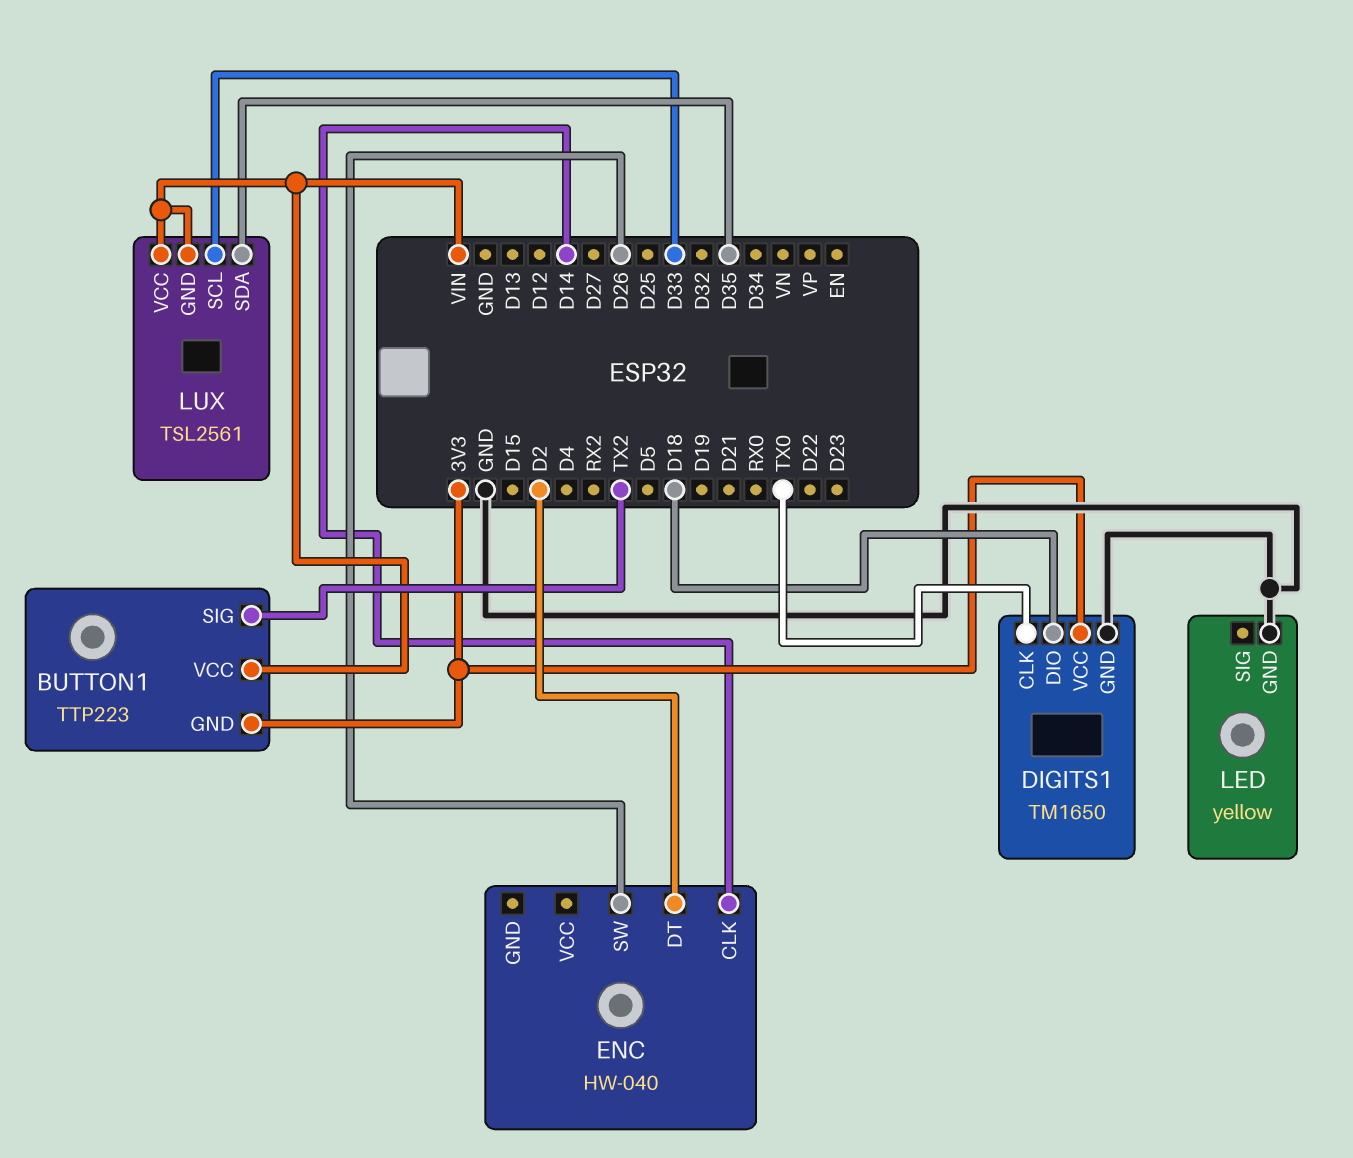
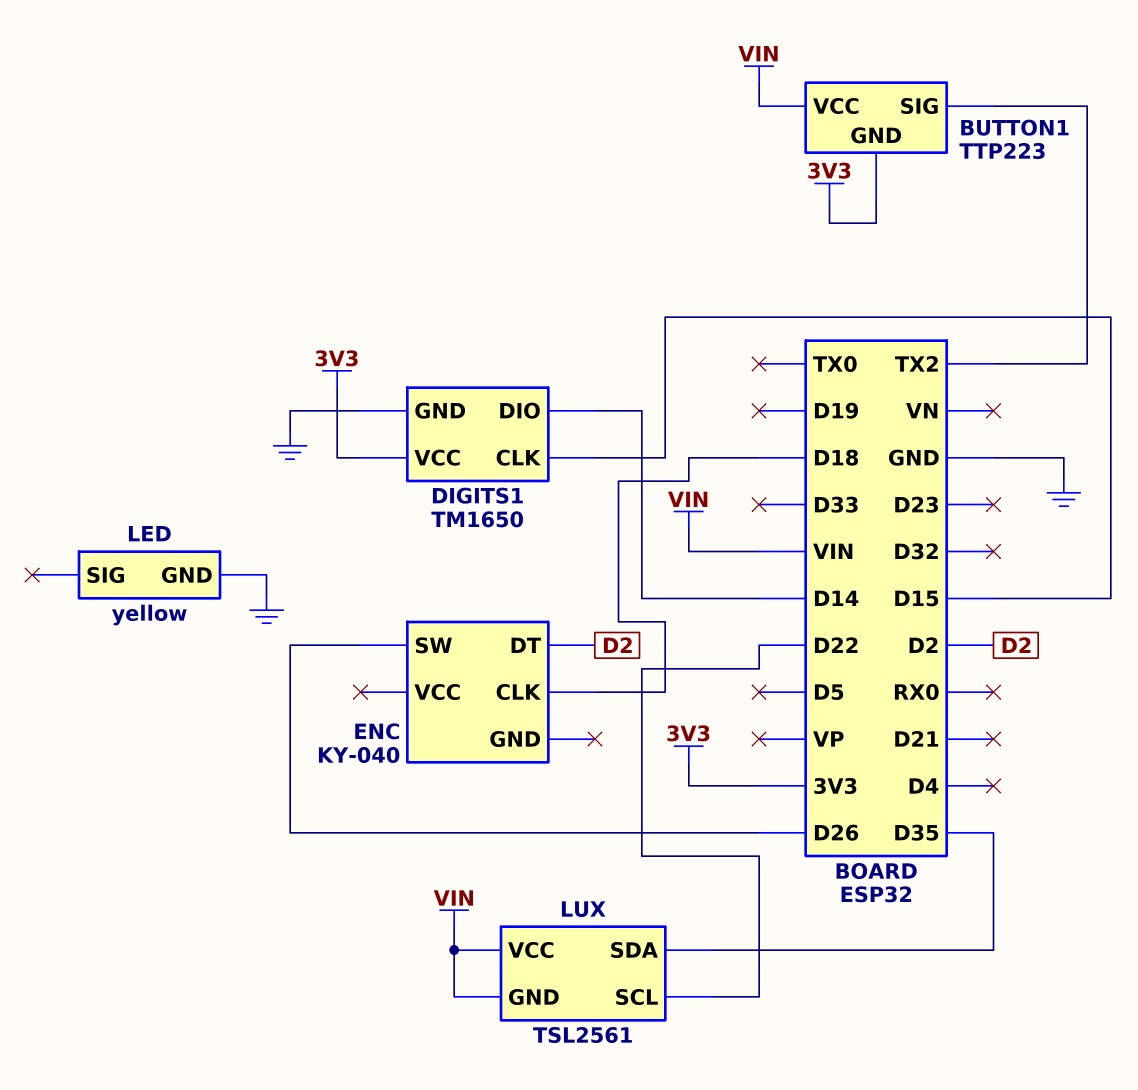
DIGITS1 pin CLK: TX0 -> D15
DIGITS1 pin DIO: D18 -> D14
ENC: HW-040 -> KY-040
ENC pin CLK: D14 -> D18
LUX pin SCL: D33 -> D22

